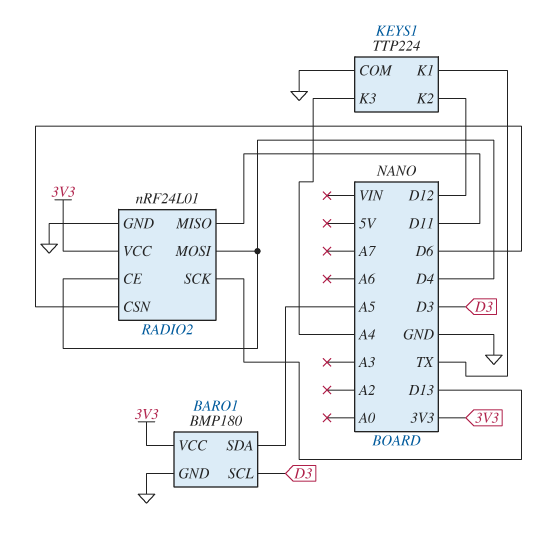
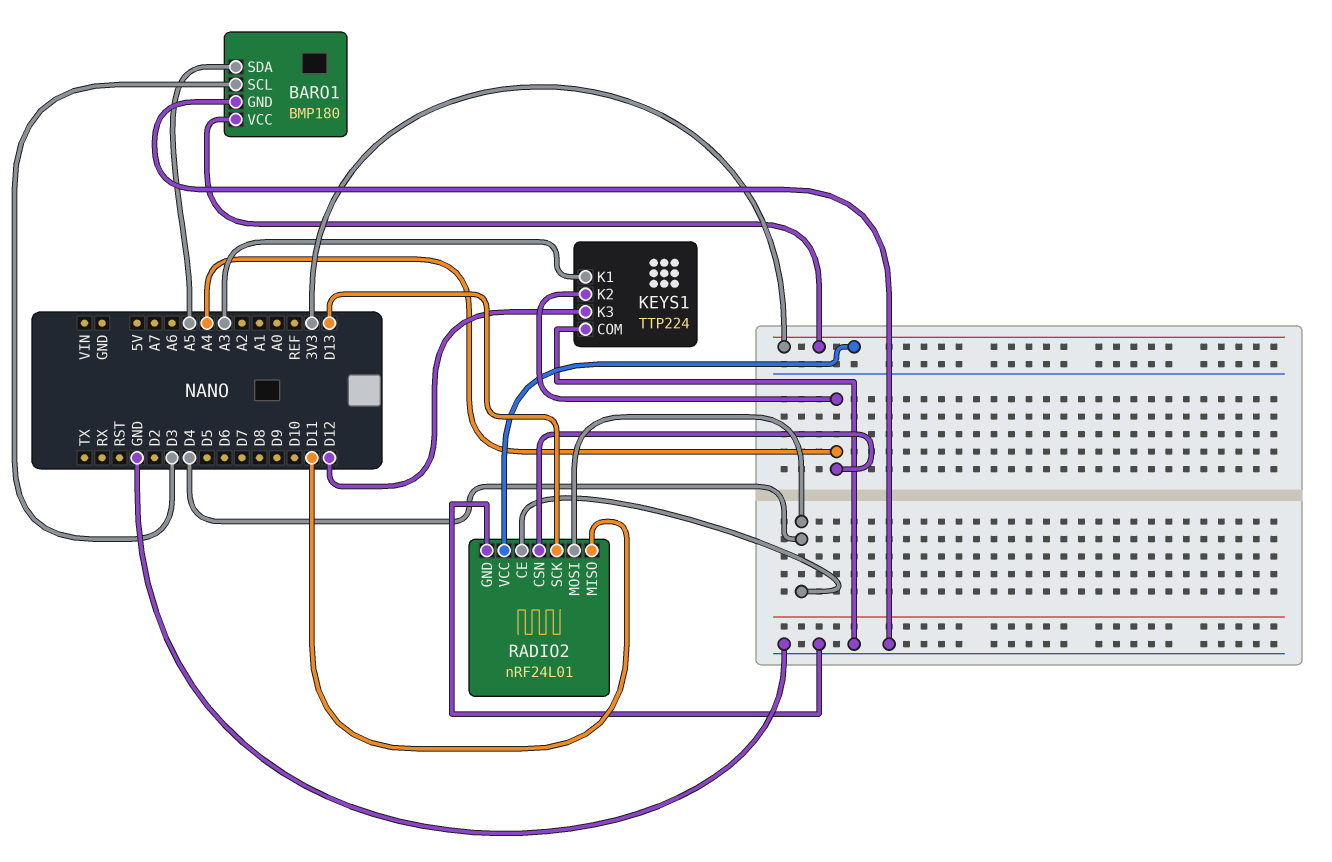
KEYS1 pin K1: TX -> A3
KEYS1 pin K2: D12 -> A4
KEYS1 pin K3: A4 -> D12
RADIO2 pin CSN: D6 -> A4

